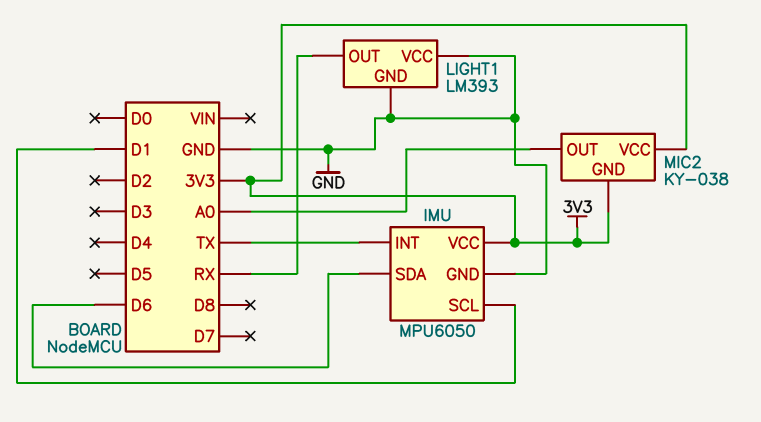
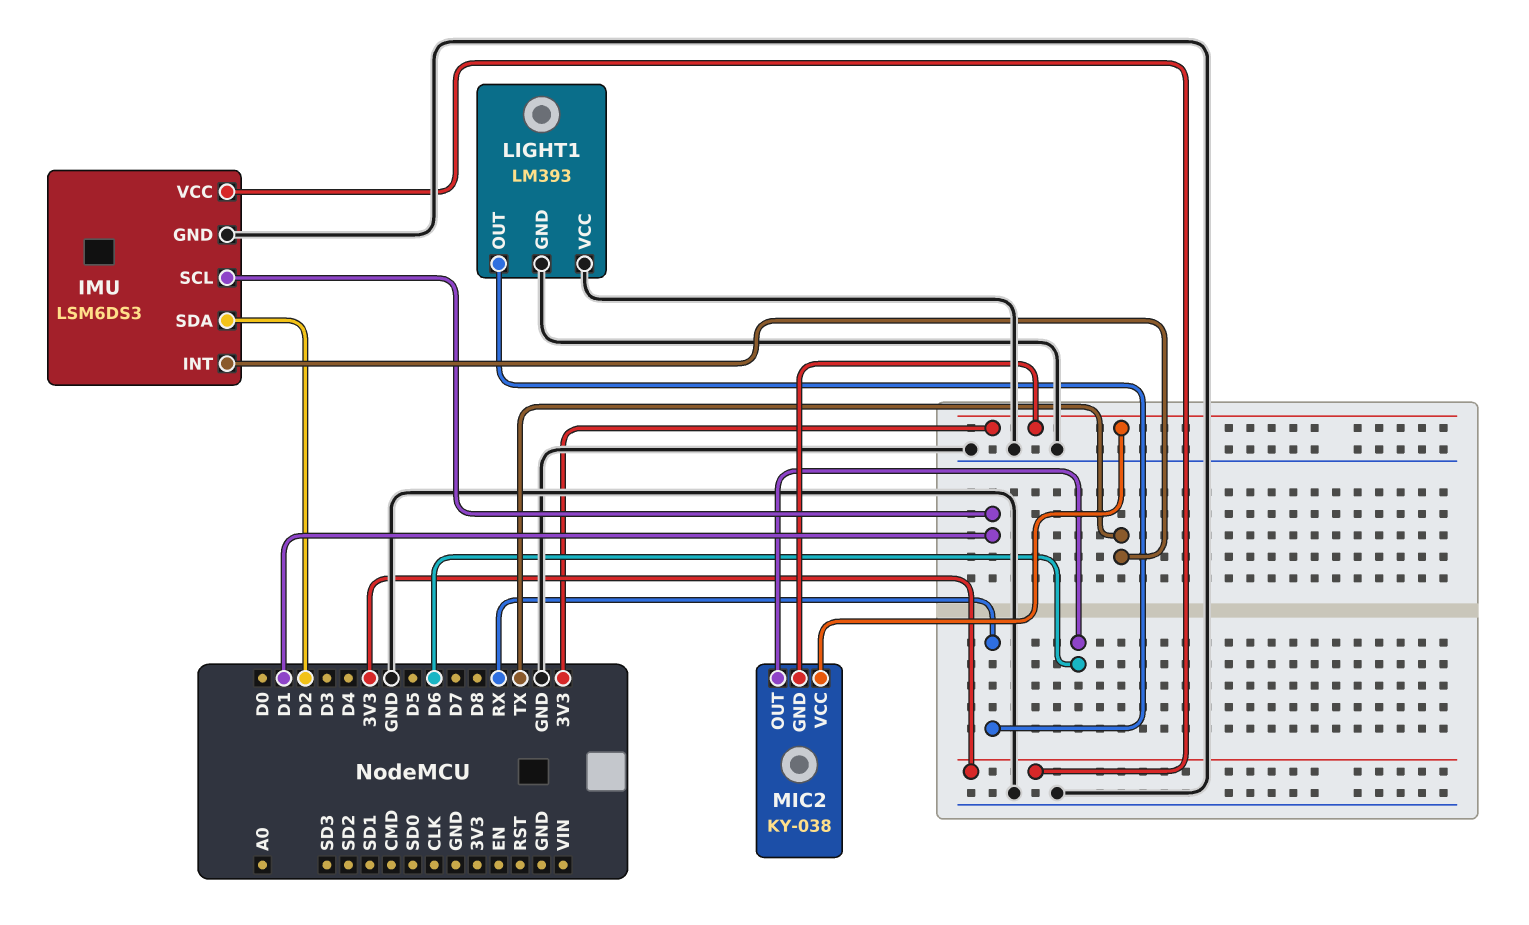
IMU: MPU6050 -> LSM6DS3
IMU pin SDA: D6 -> D2
MIC2 pin OUT: A0 -> D6

